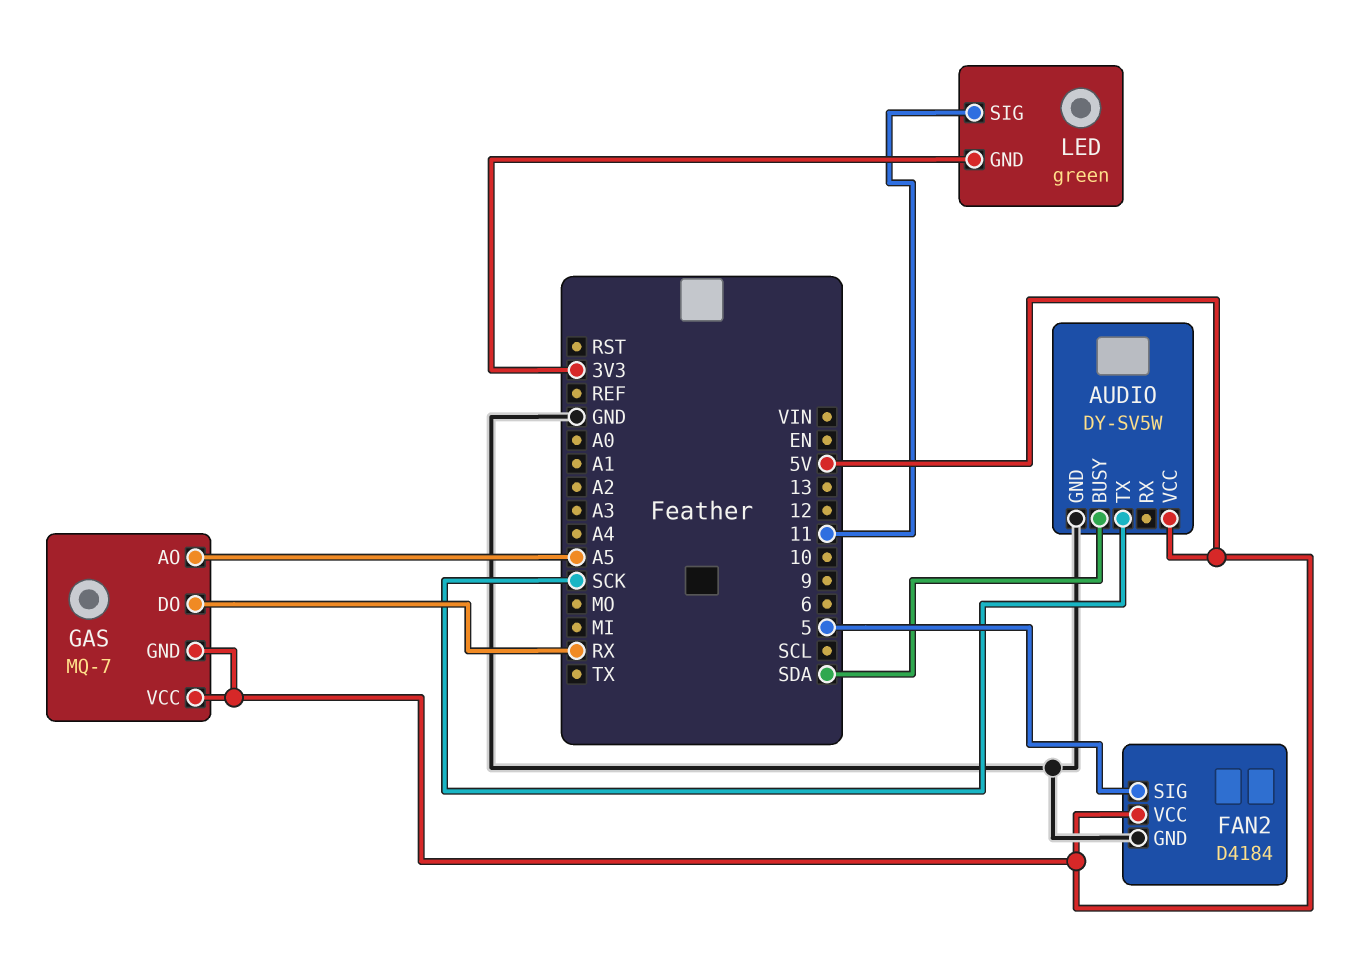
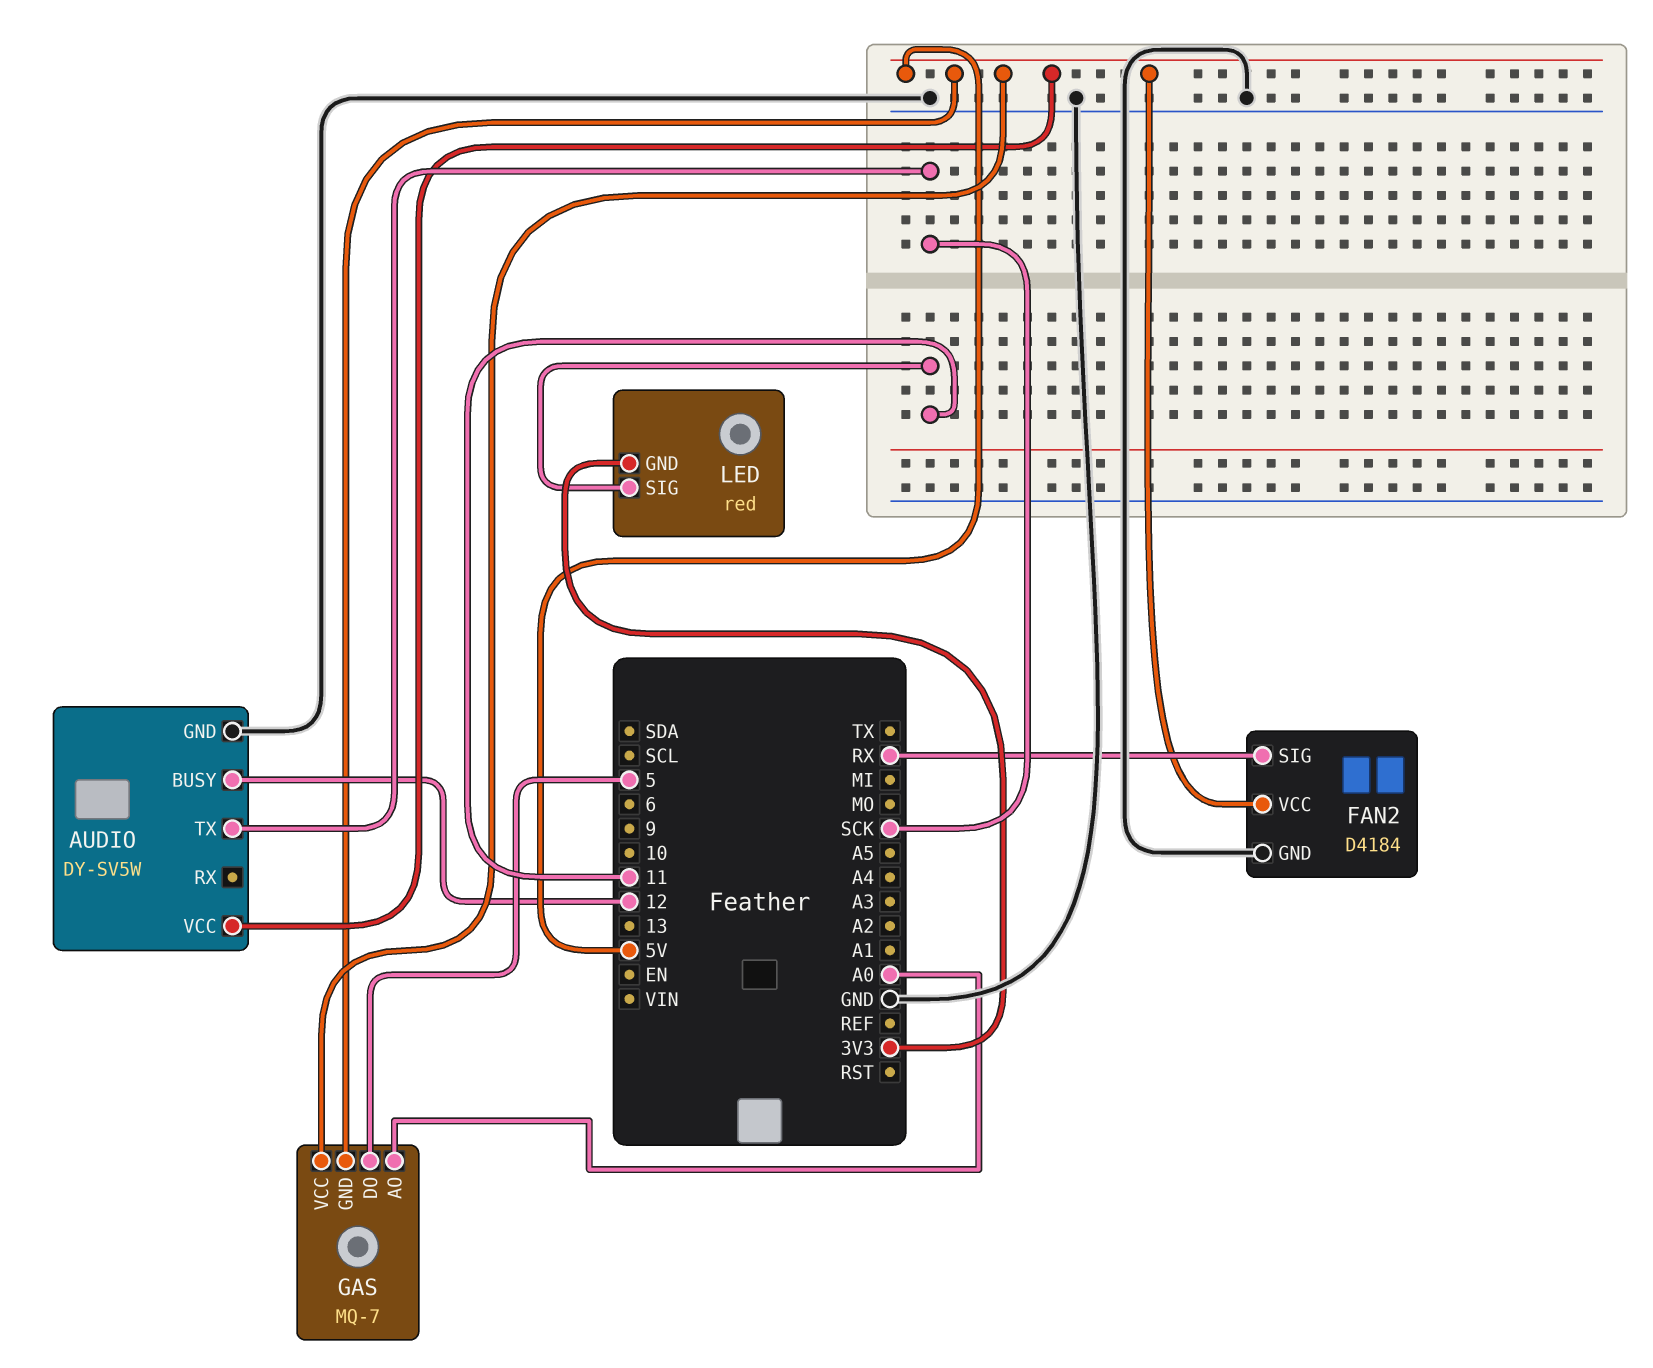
AUDIO pin BUSY: SDA -> 12
FAN2 pin SIG: 5 -> RX
GAS pin AO: A5 -> A0
GAS pin DO: RX -> 5
LED: green -> red

